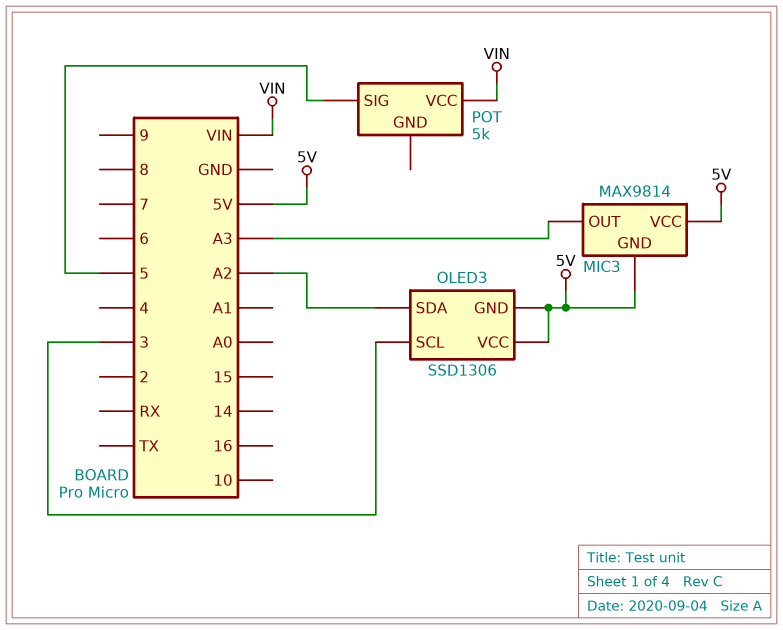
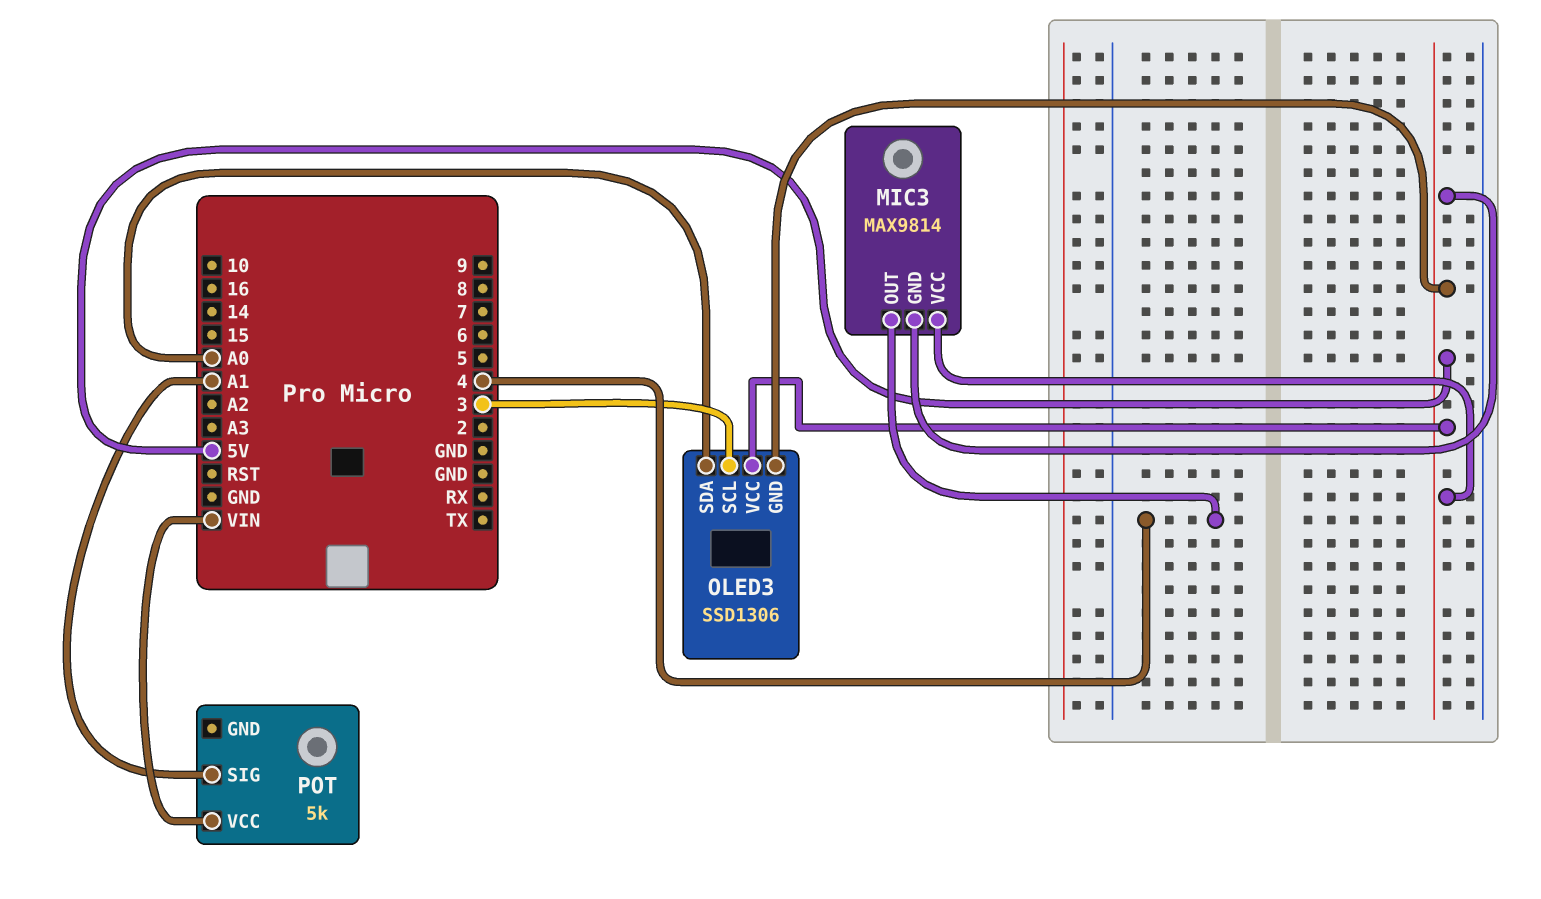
MIC3 pin OUT: A3 -> 4
OLED3 pin SDA: A2 -> A0
POT pin SIG: 5 -> A1

